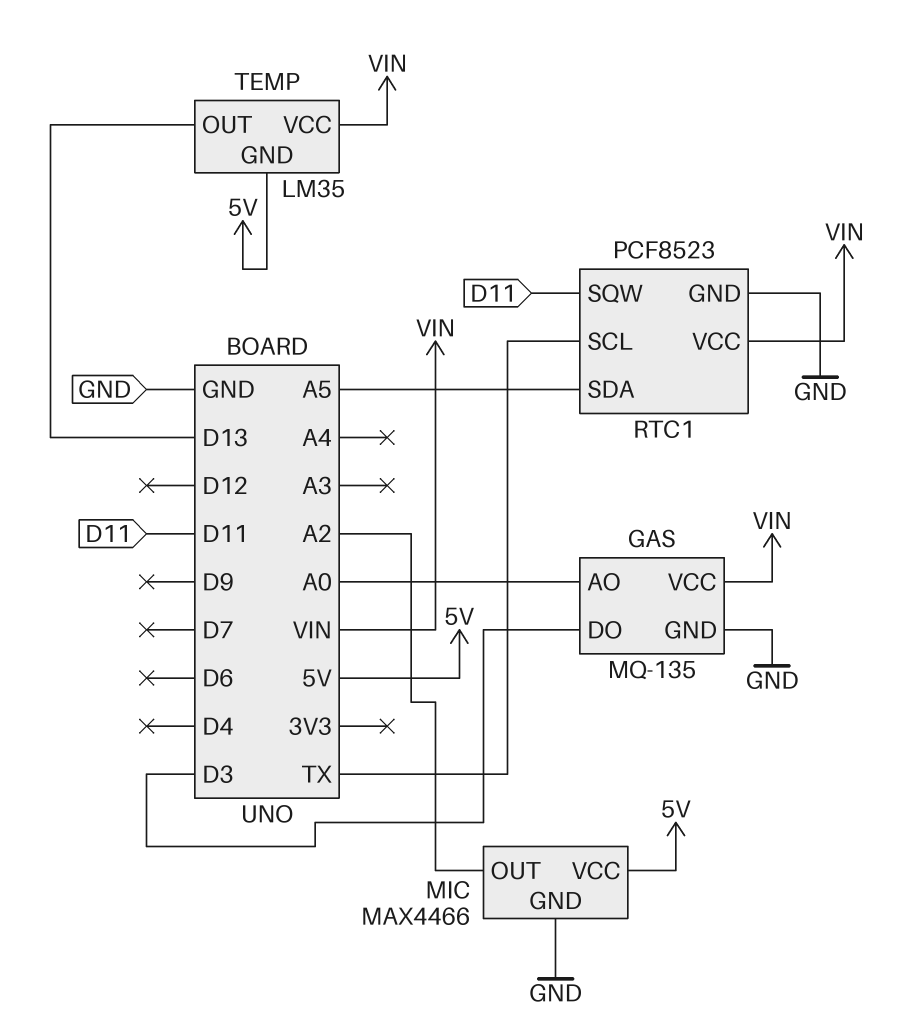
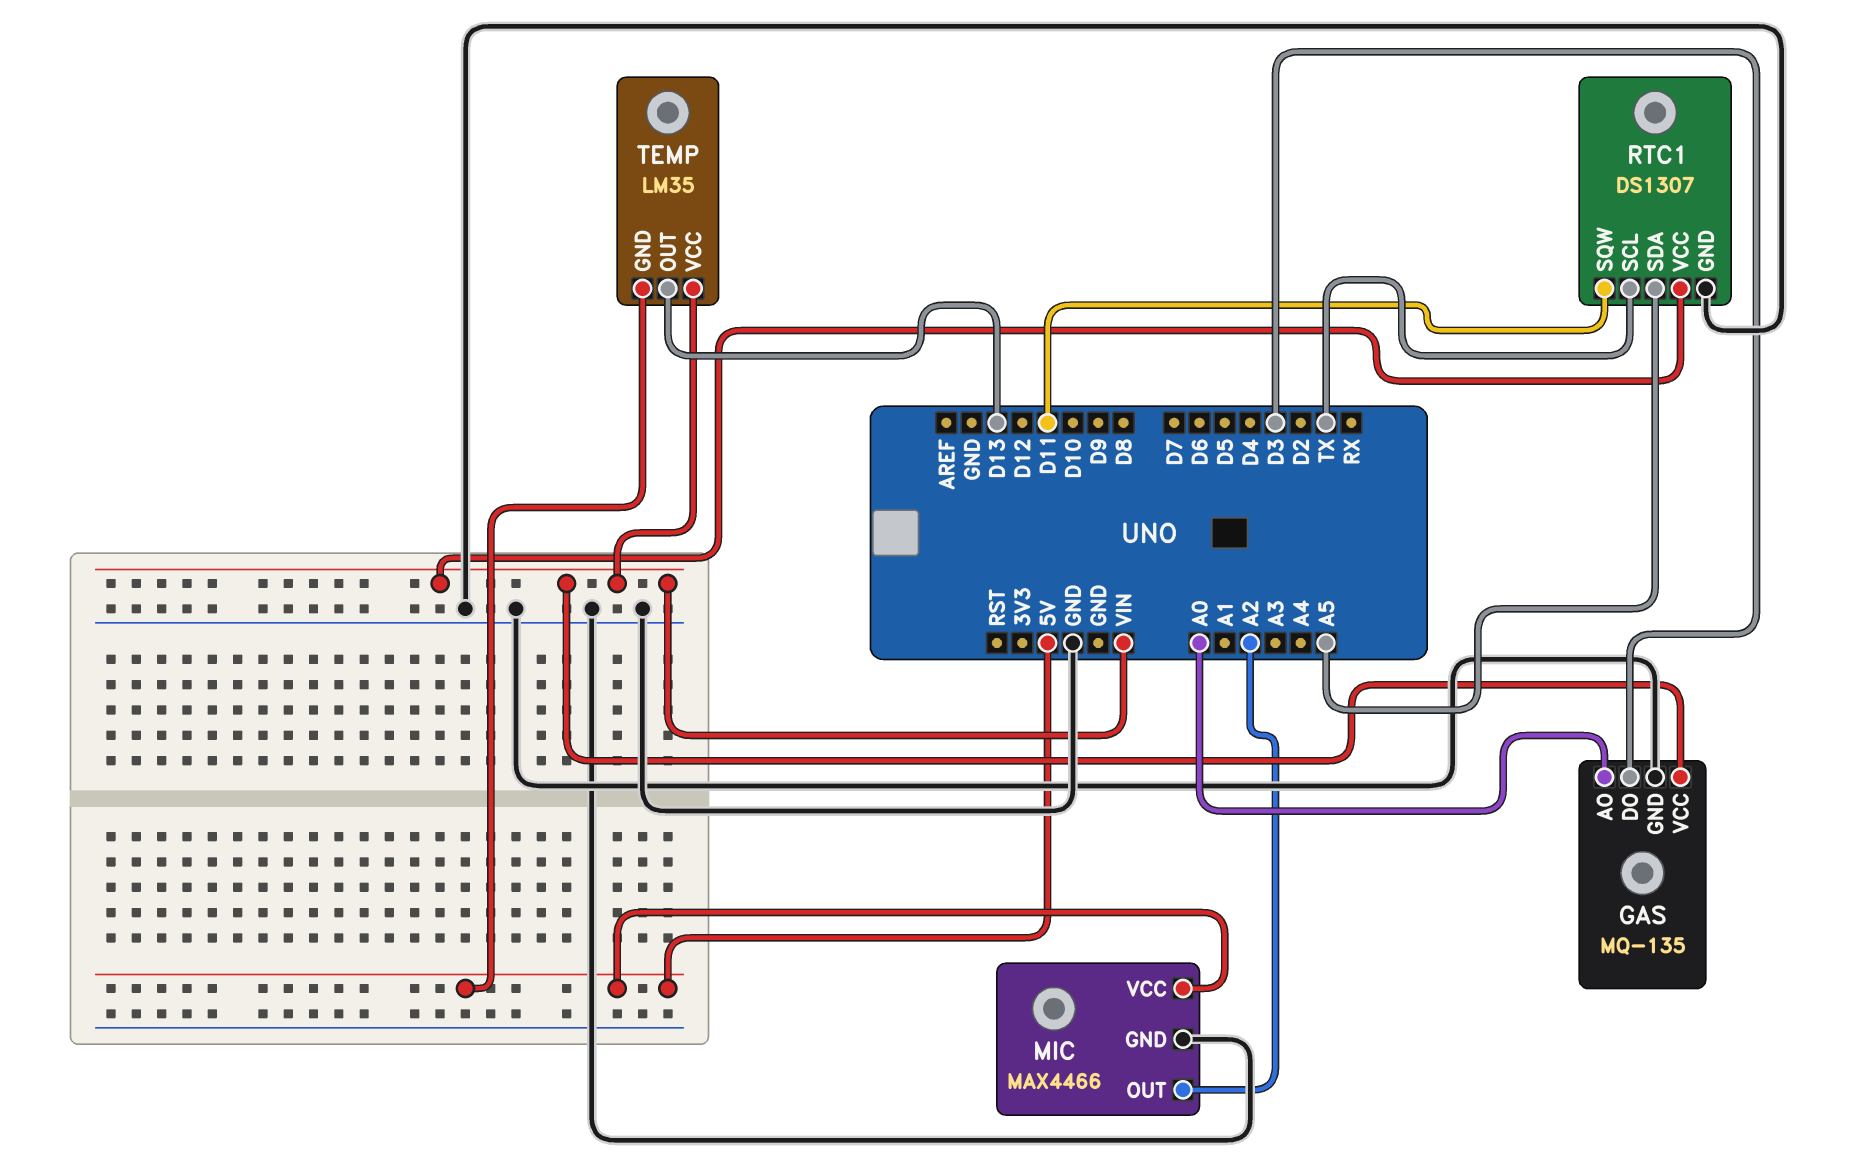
RTC1: PCF8523 -> DS1307

